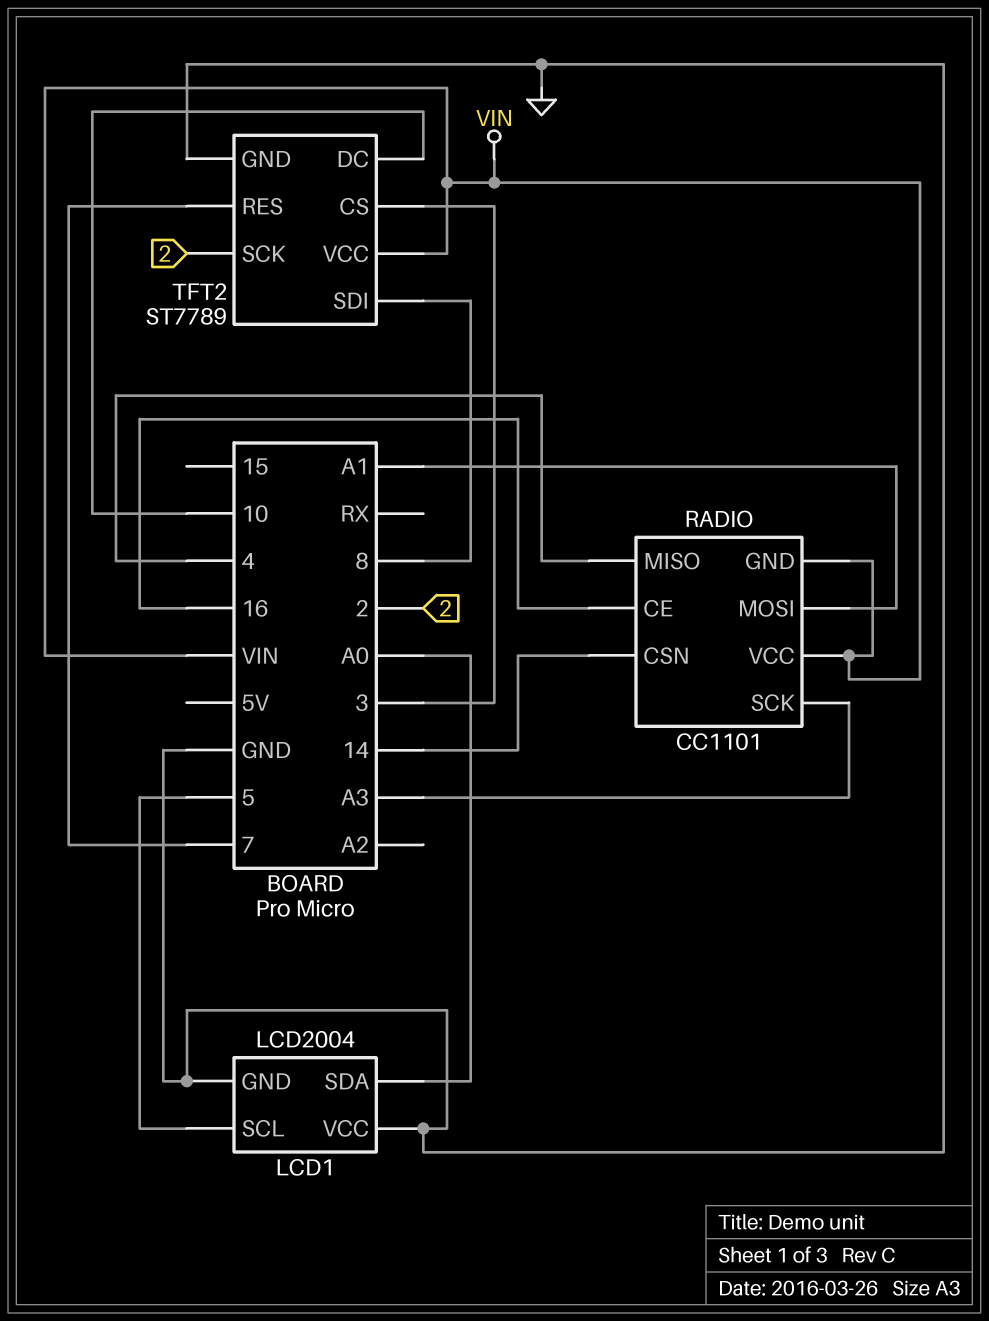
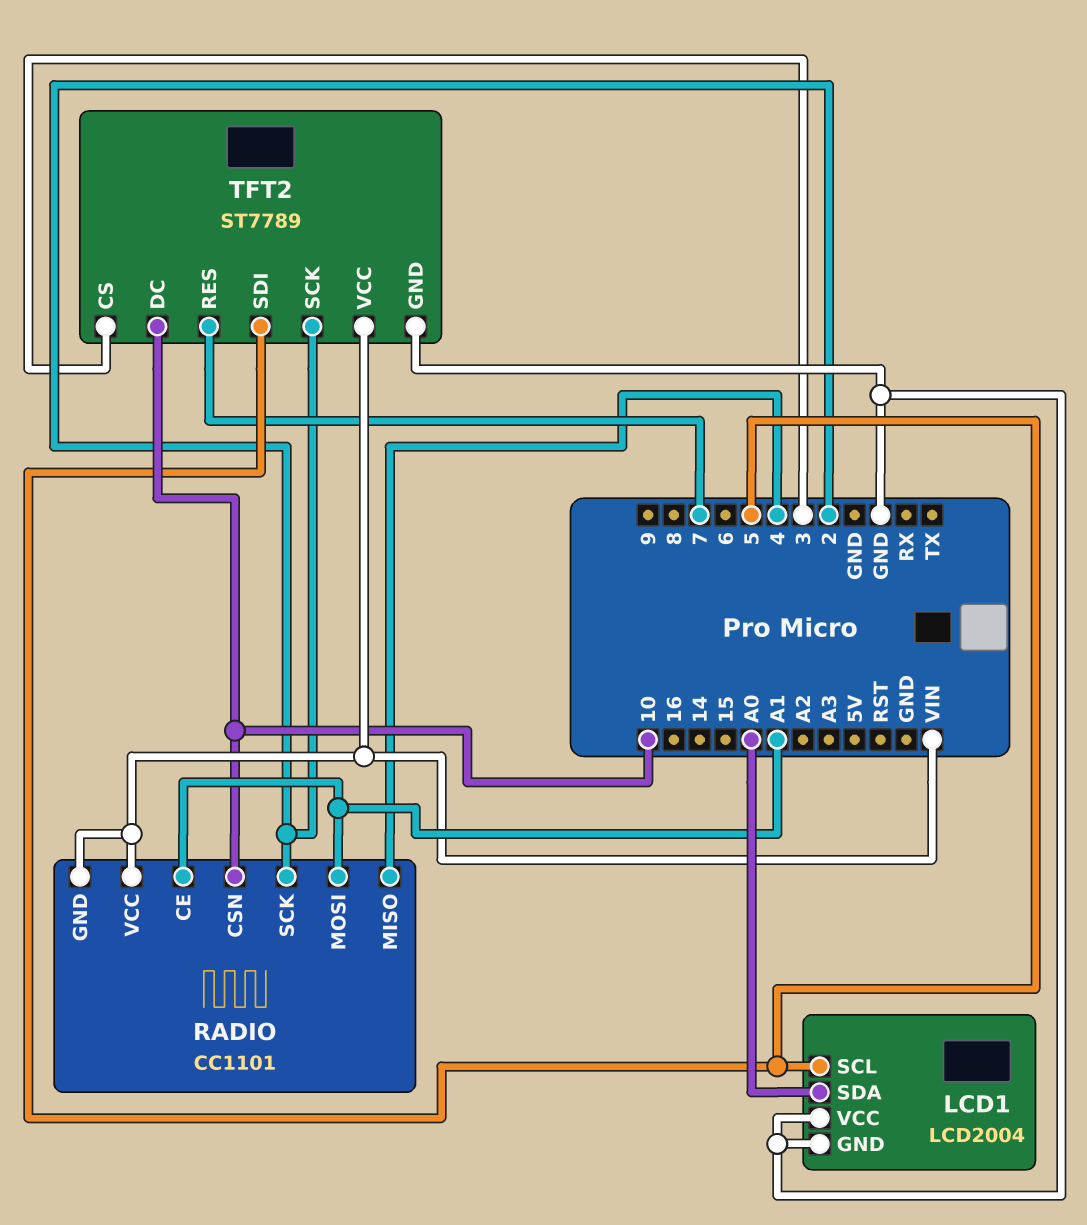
RADIO pin CE: 16 -> A1
RADIO pin CSN: 14 -> 10
RADIO pin SCK: A3 -> 2
TFT2 pin SDI: 8 -> 5

